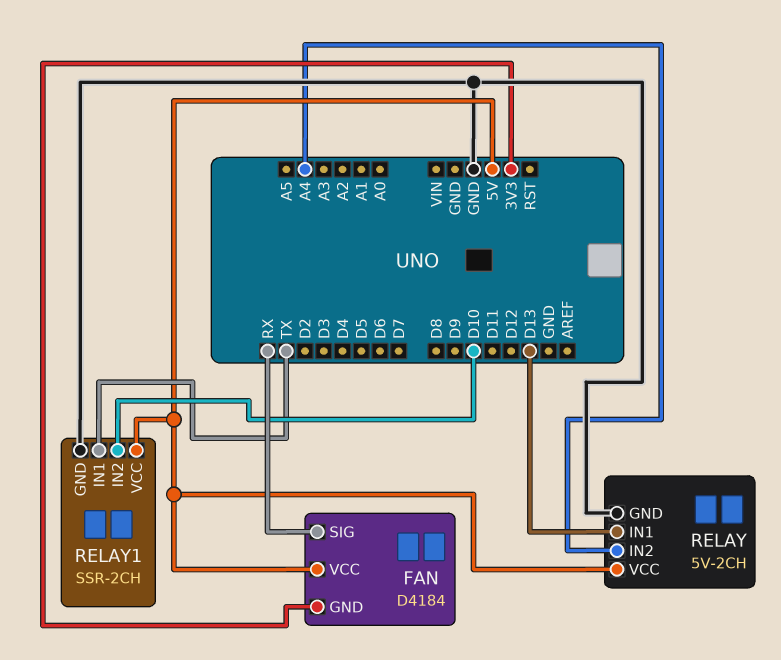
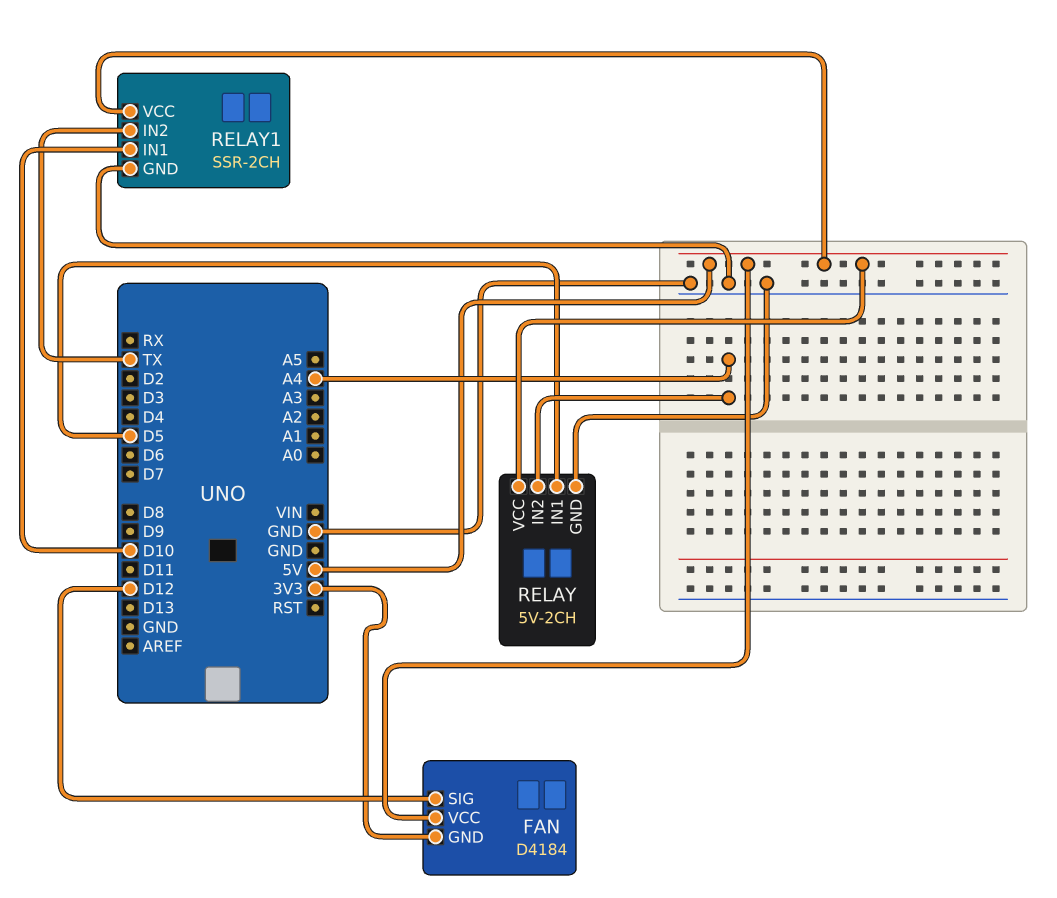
FAN pin SIG: RX -> D12
RELAY pin IN1: D13 -> D5
RELAY1 pin IN1: TX -> D10
RELAY1 pin IN2: D10 -> TX

